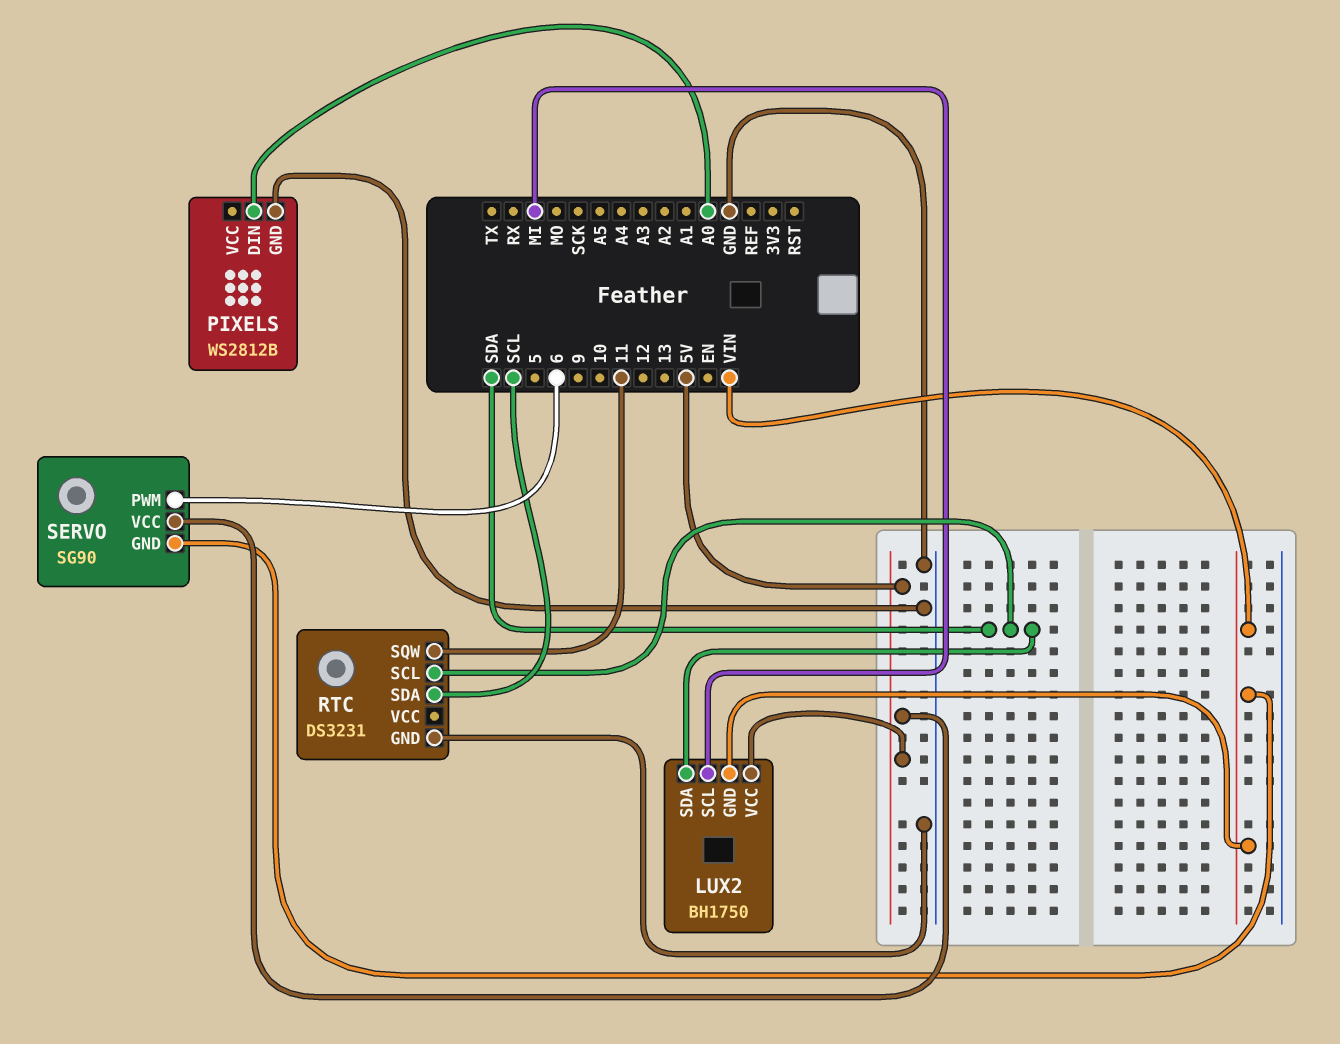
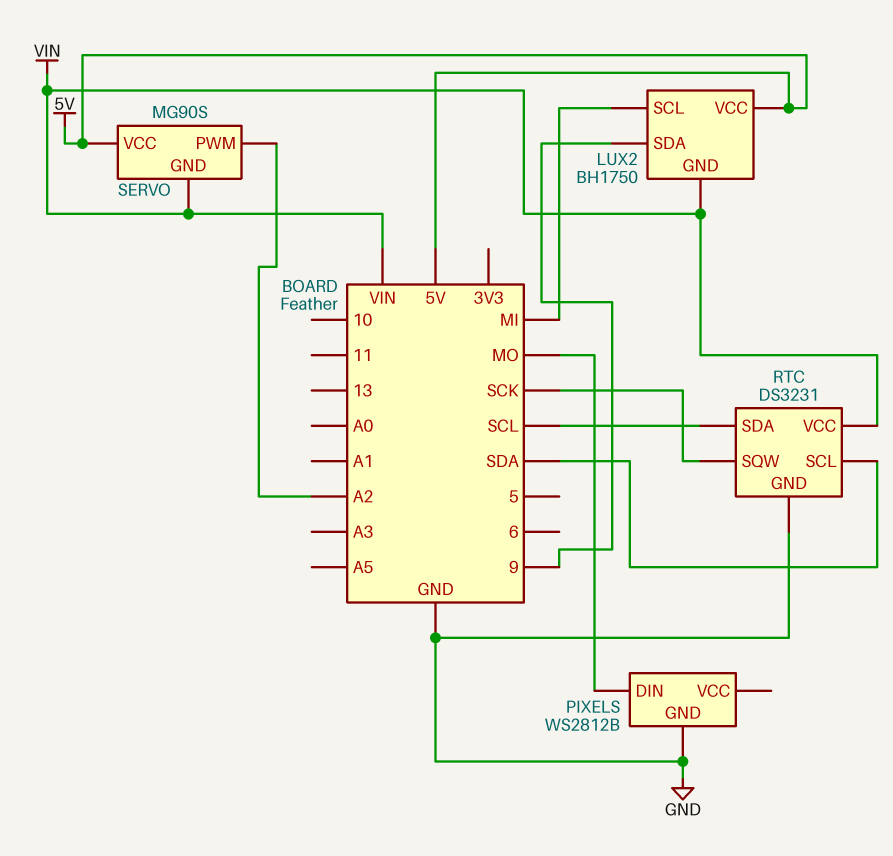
LUX2 pin SDA: SDA -> 9
PIXELS pin DIN: A0 -> MO
RTC pin SQW: 11 -> SCK
RTC pin VCC: none -> VIN
SERVO: SG90 -> MG90S
SERVO pin PWM: 6 -> A2

